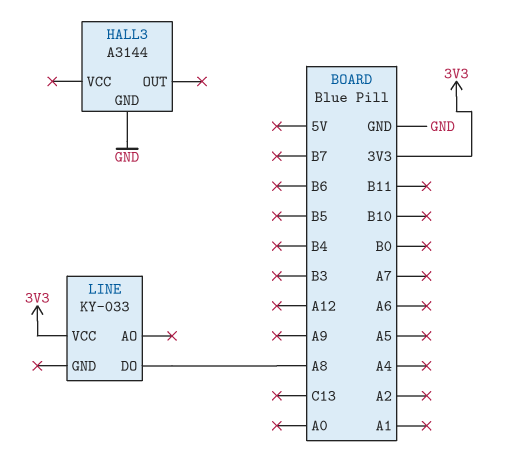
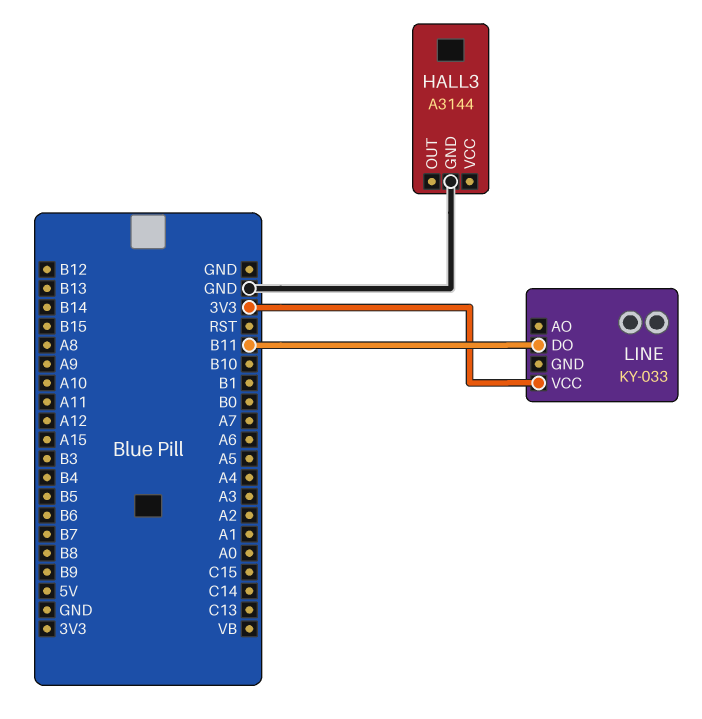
LINE pin DO: A8 -> B11

